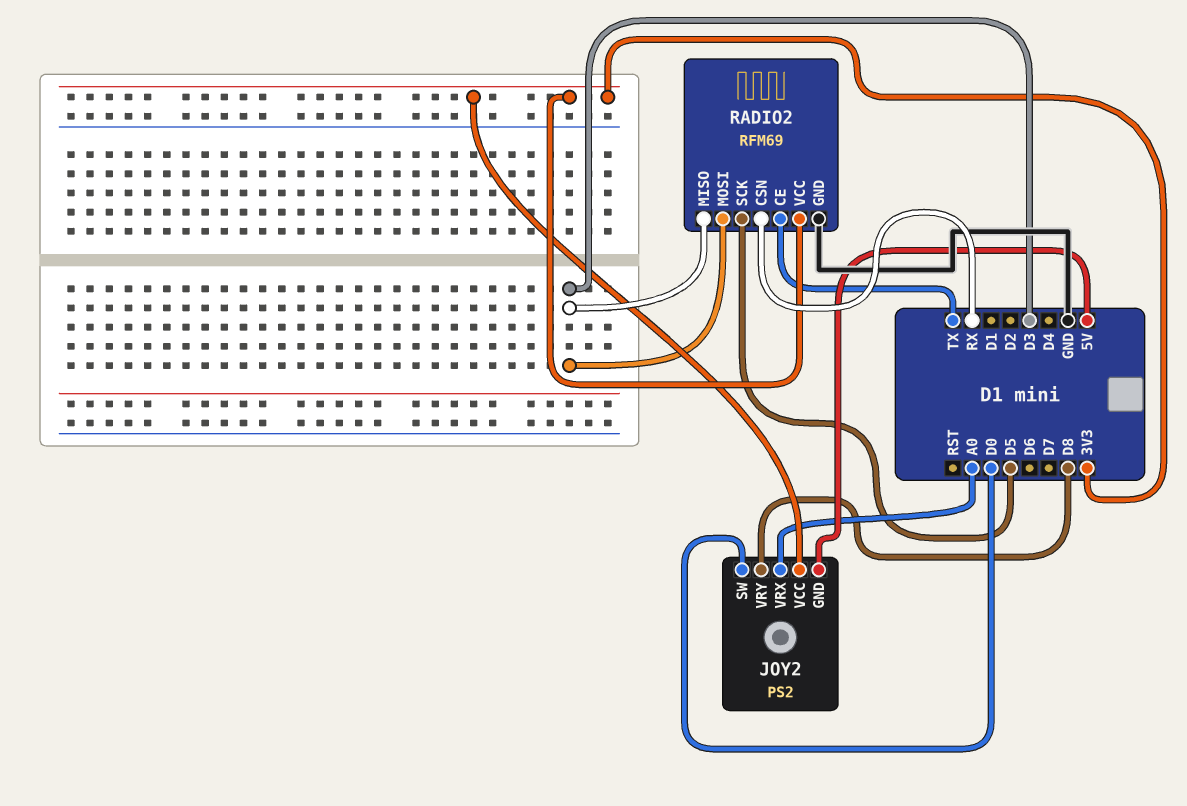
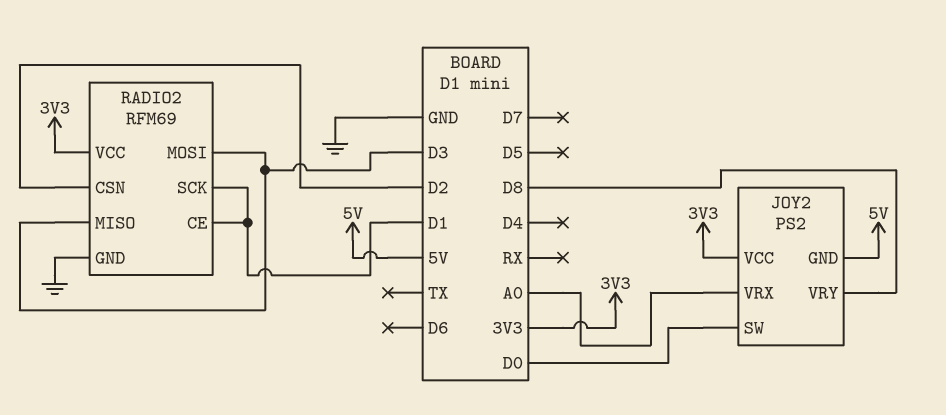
RADIO2 pin CE: TX -> D1
RADIO2 pin CSN: RX -> D2
RADIO2 pin SCK: D5 -> D1

